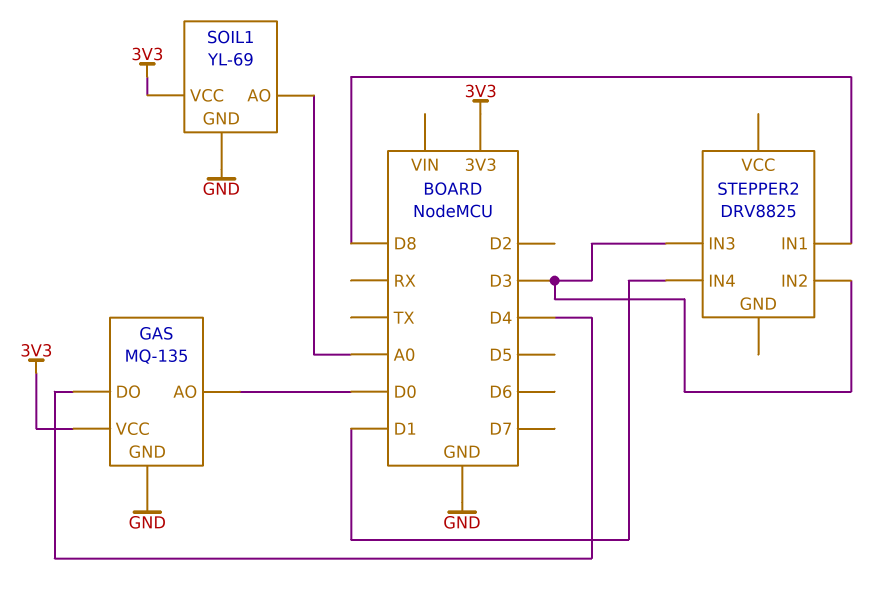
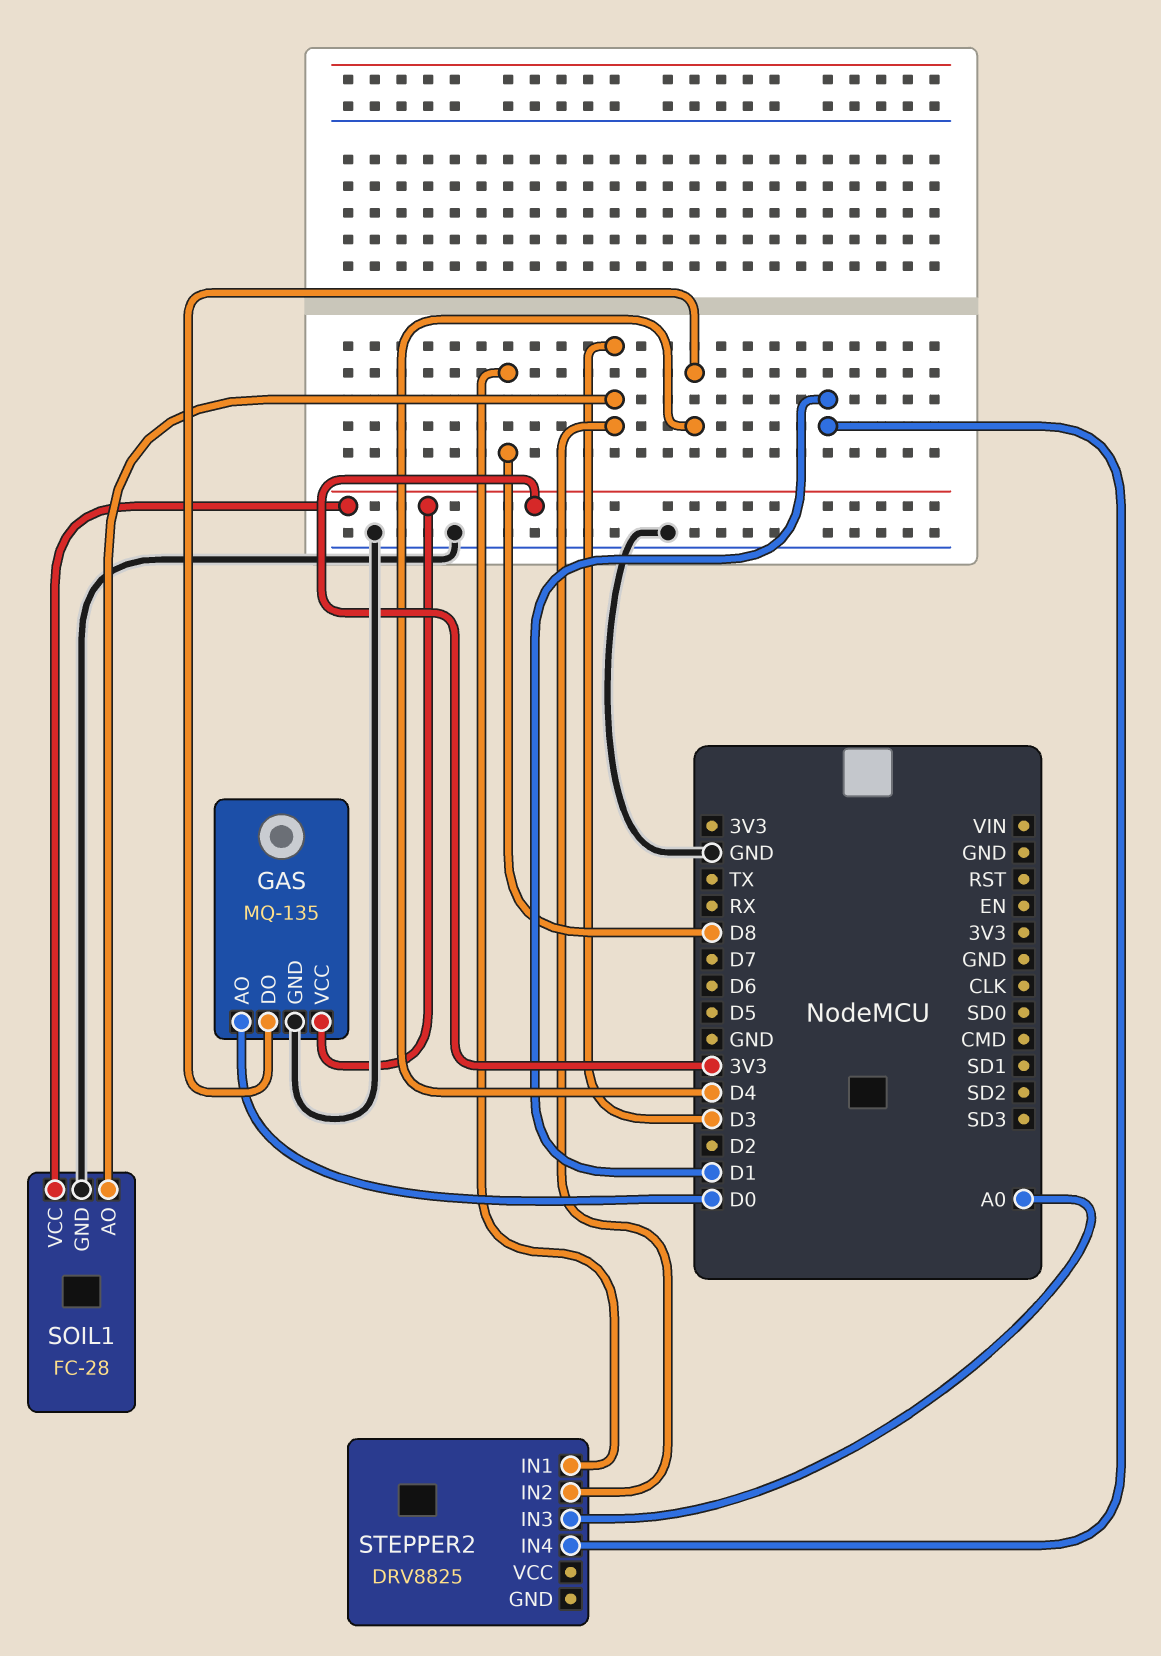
SOIL1: YL-69 -> FC-28
SOIL1 pin AO: A0 -> D3
STEPPER2 pin IN3: D3 -> A0

